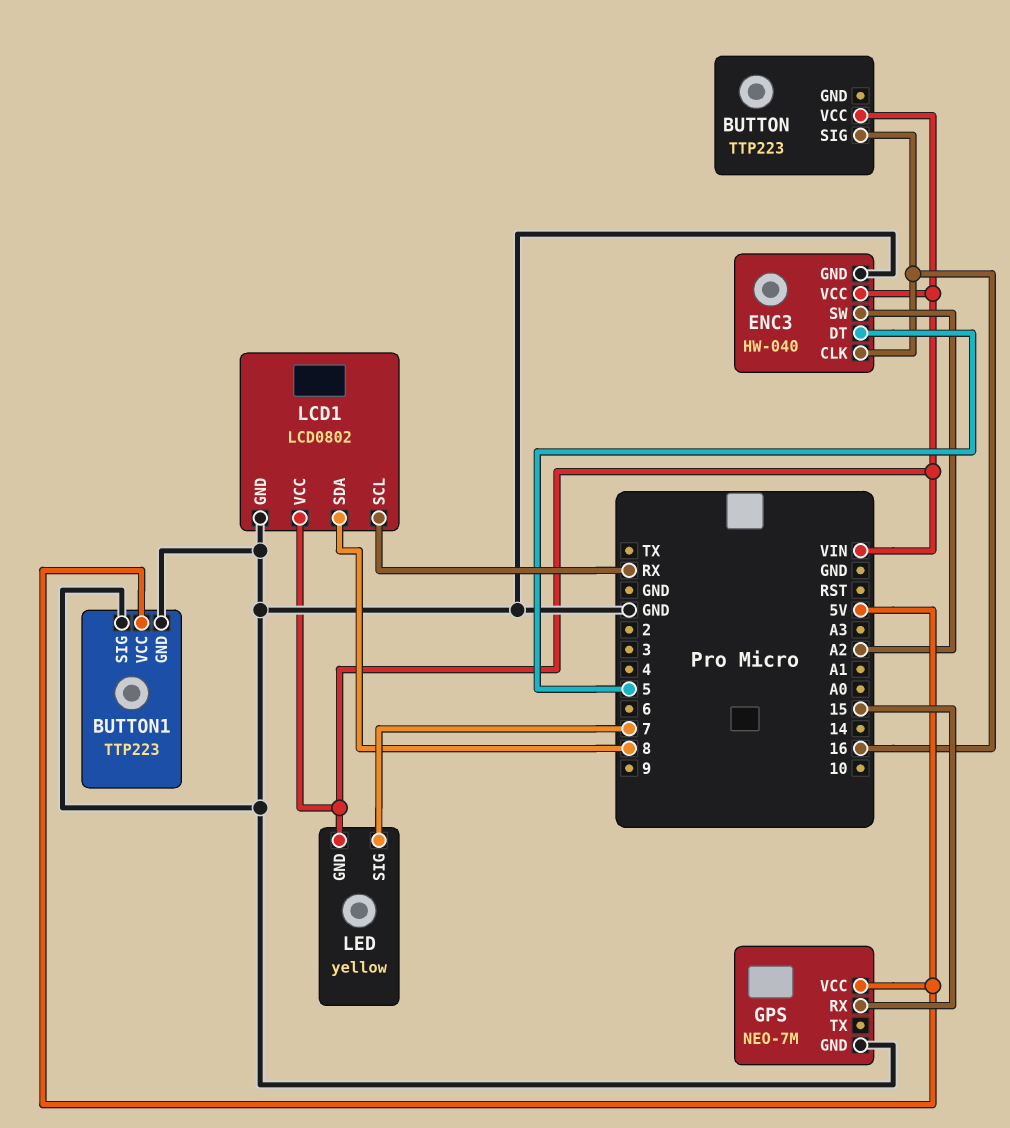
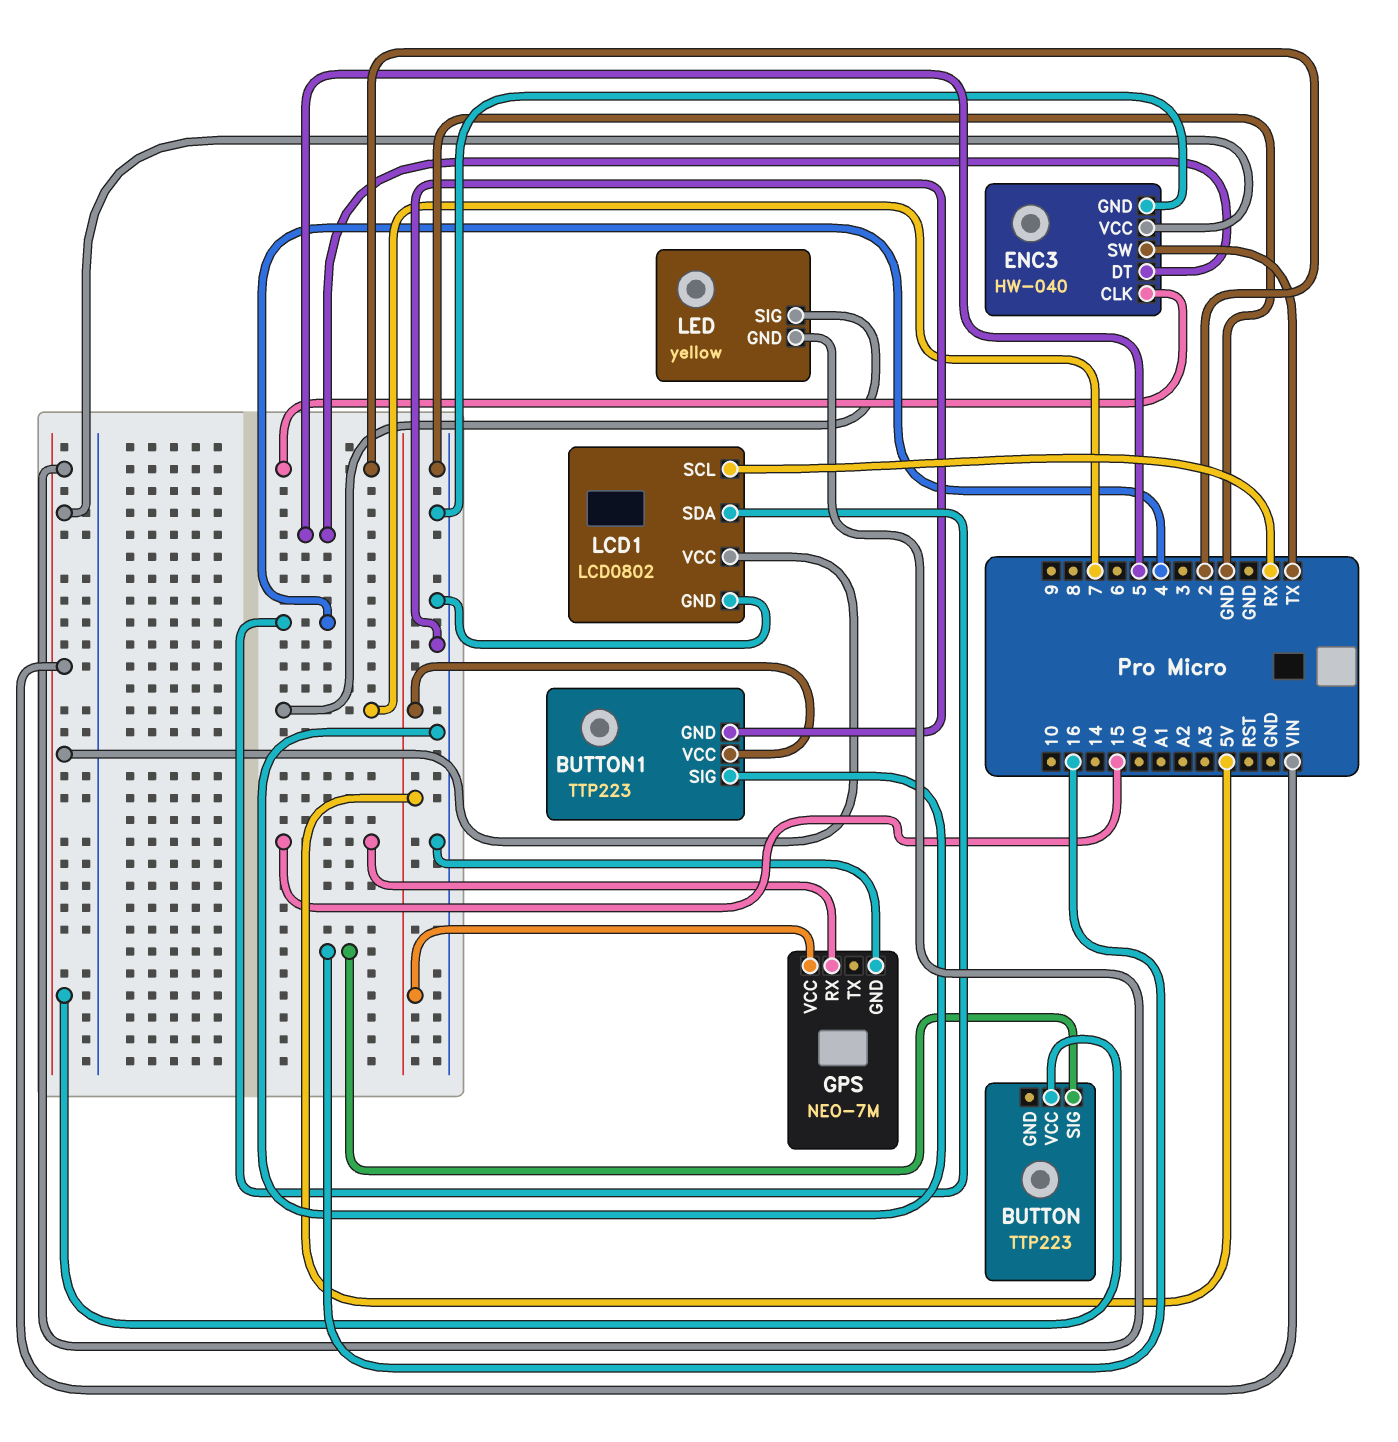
ENC3 pin CLK: 16 -> 2
ENC3 pin SW: A2 -> TX
LCD1 pin SDA: 8 -> 4

